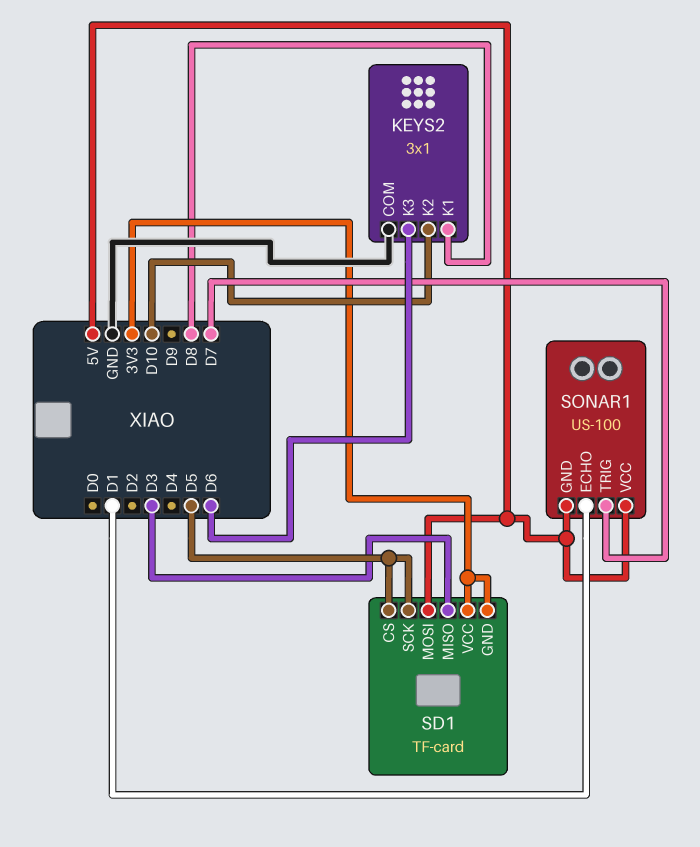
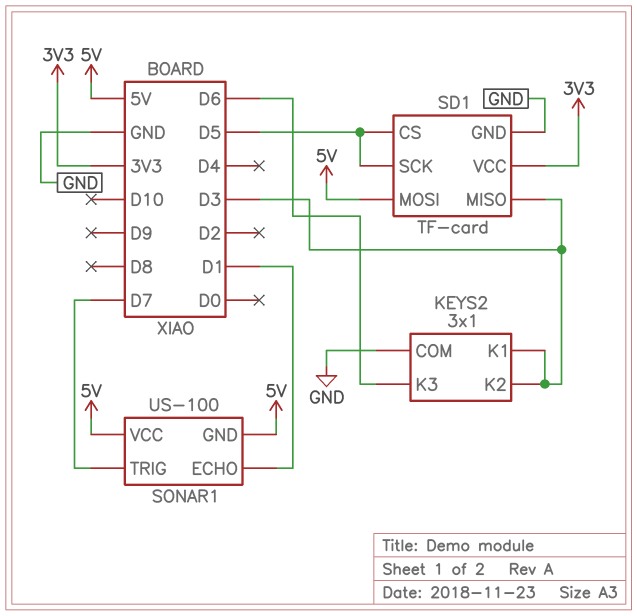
KEYS2 pin K1: D8 -> D3
KEYS2 pin K2: D10 -> D3
SD1 pin GND: 3V3 -> GND

